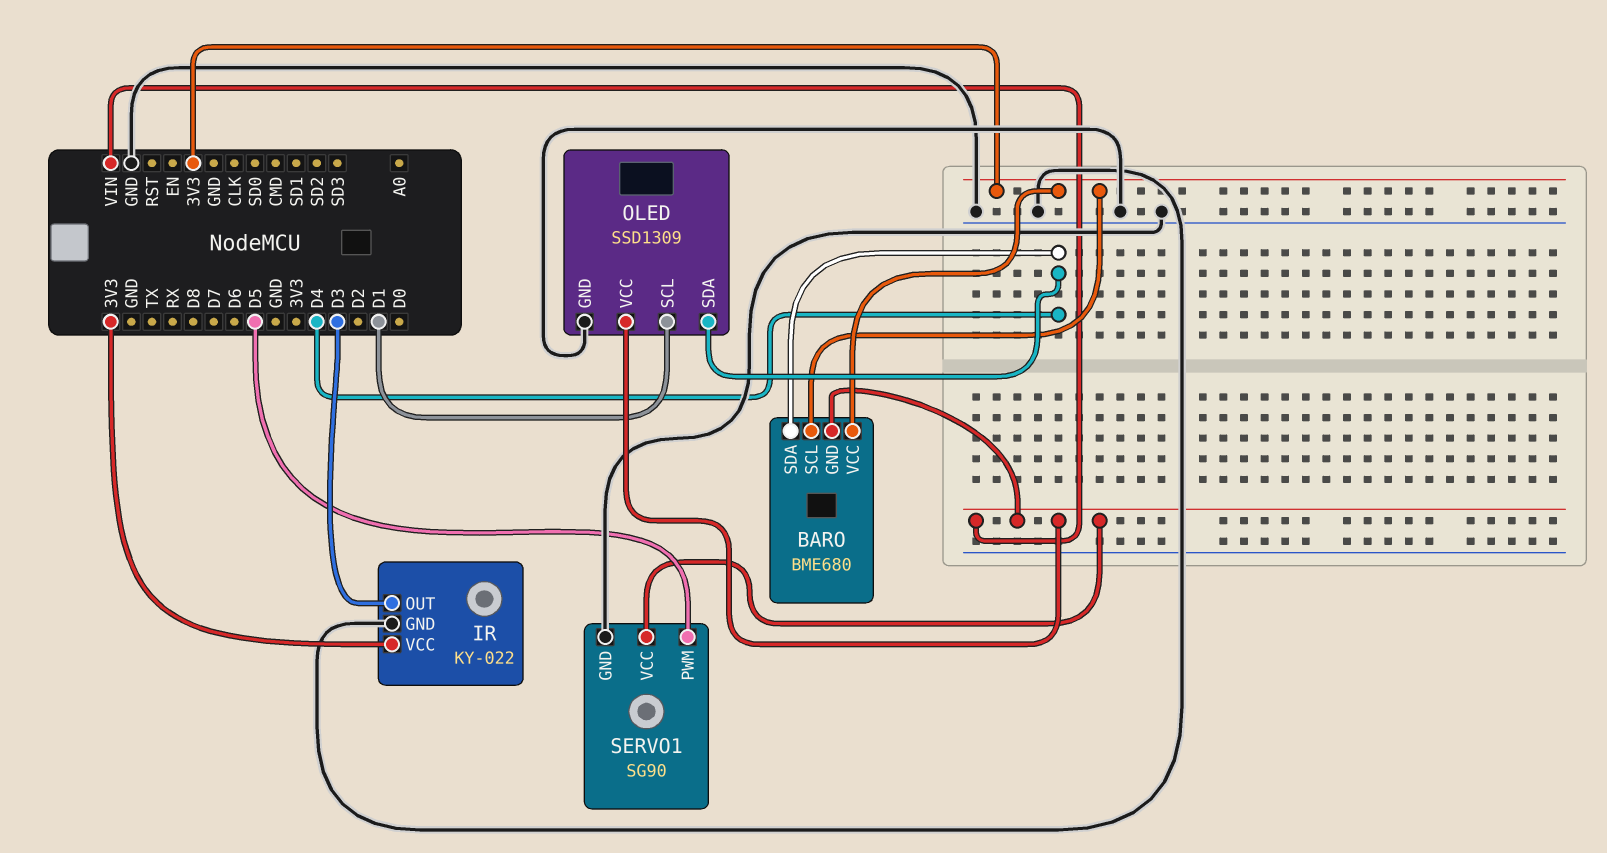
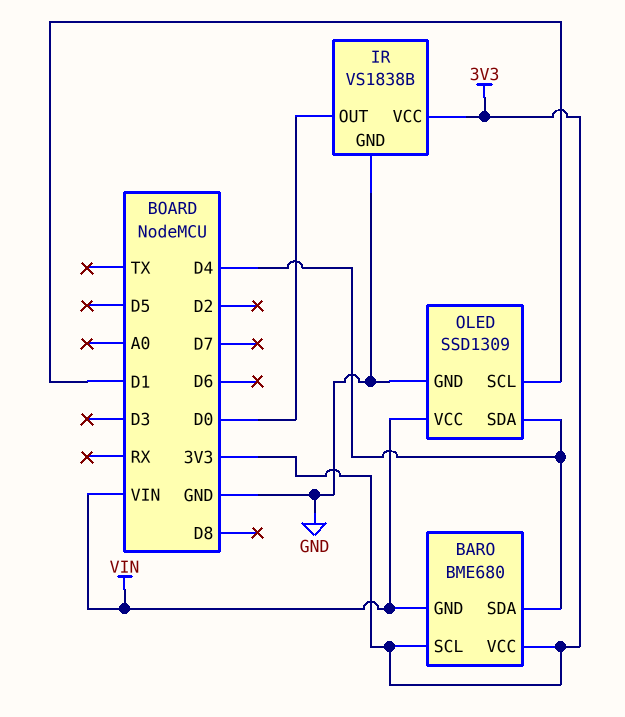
IR: KY-022 -> VS1838B
IR pin OUT: D3 -> D0
SERVO1: SG90 -> none
SERVO1 pin GND: GND -> none
SERVO1 pin PWM: D5 -> none
SERVO1 pin VCC: VIN -> none

